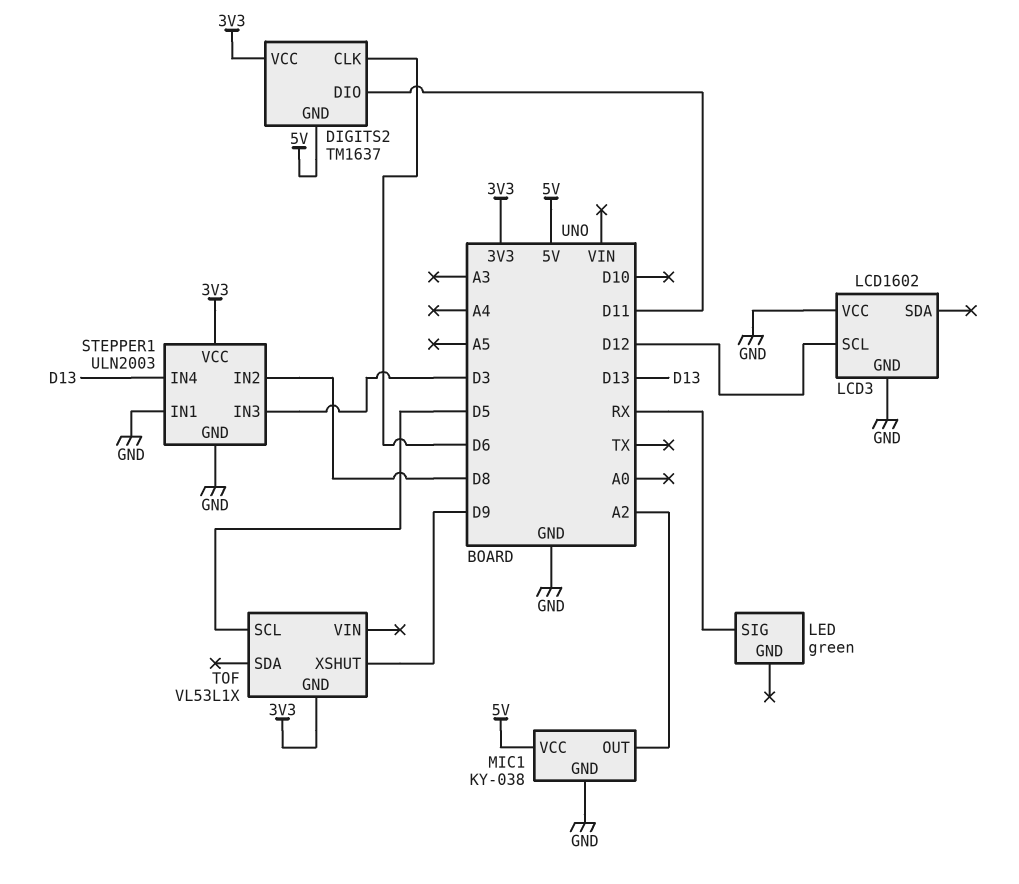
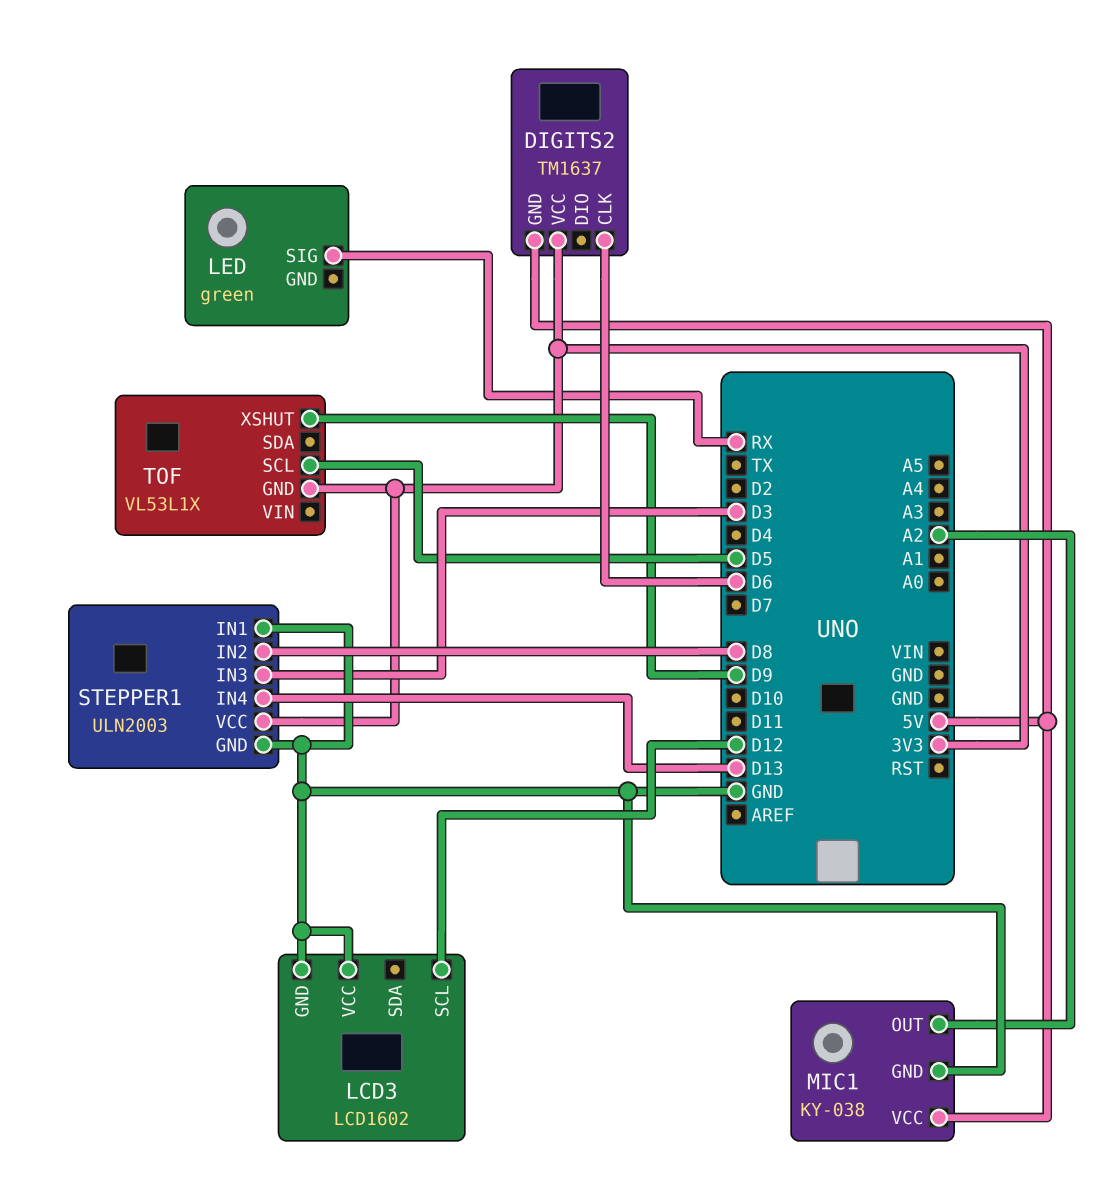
DIGITS2 pin DIO: D11 -> none

